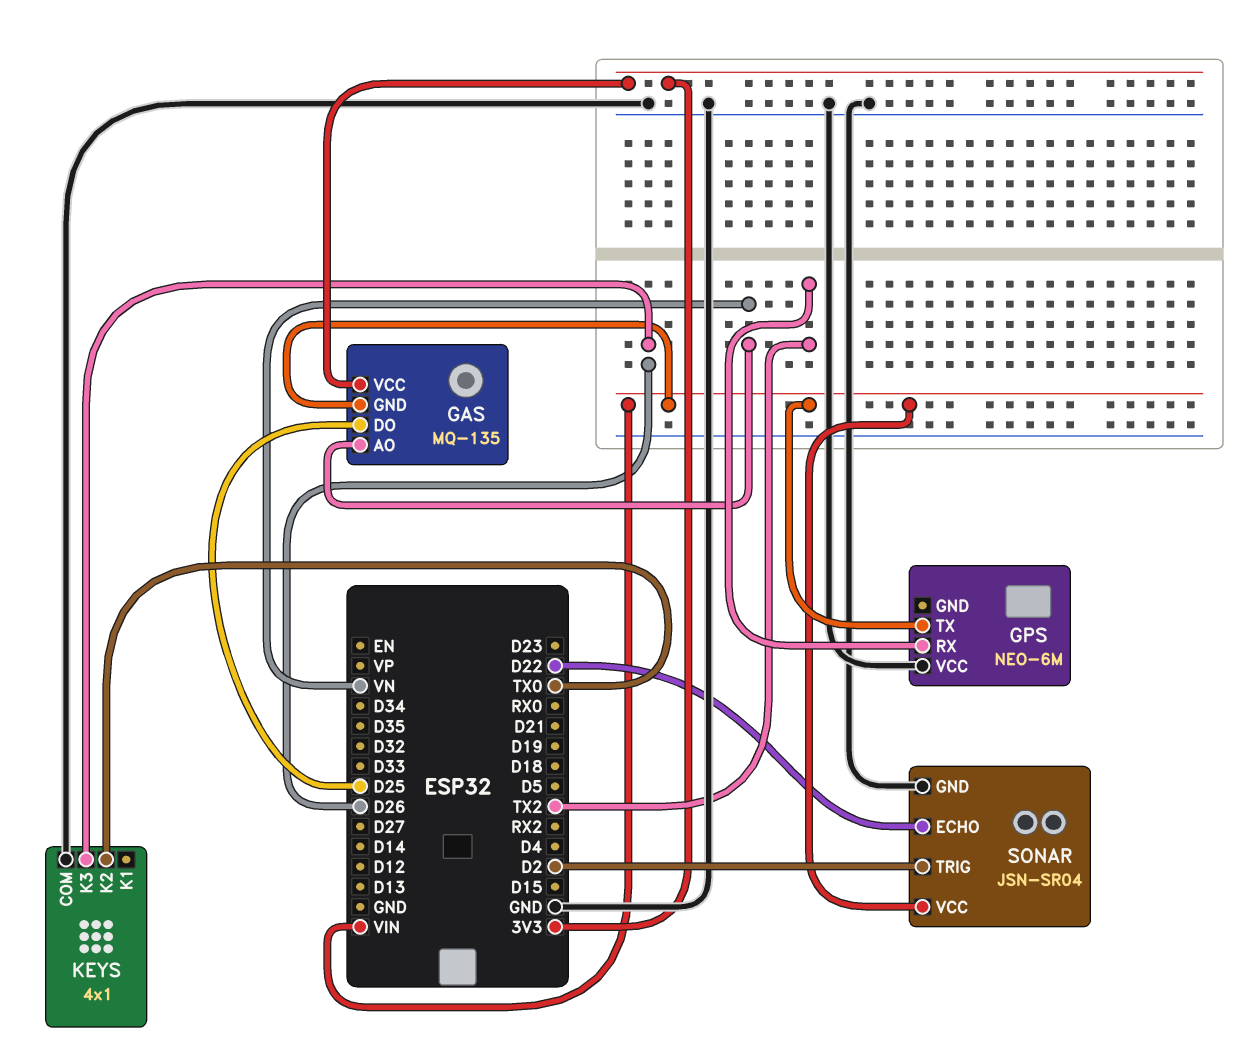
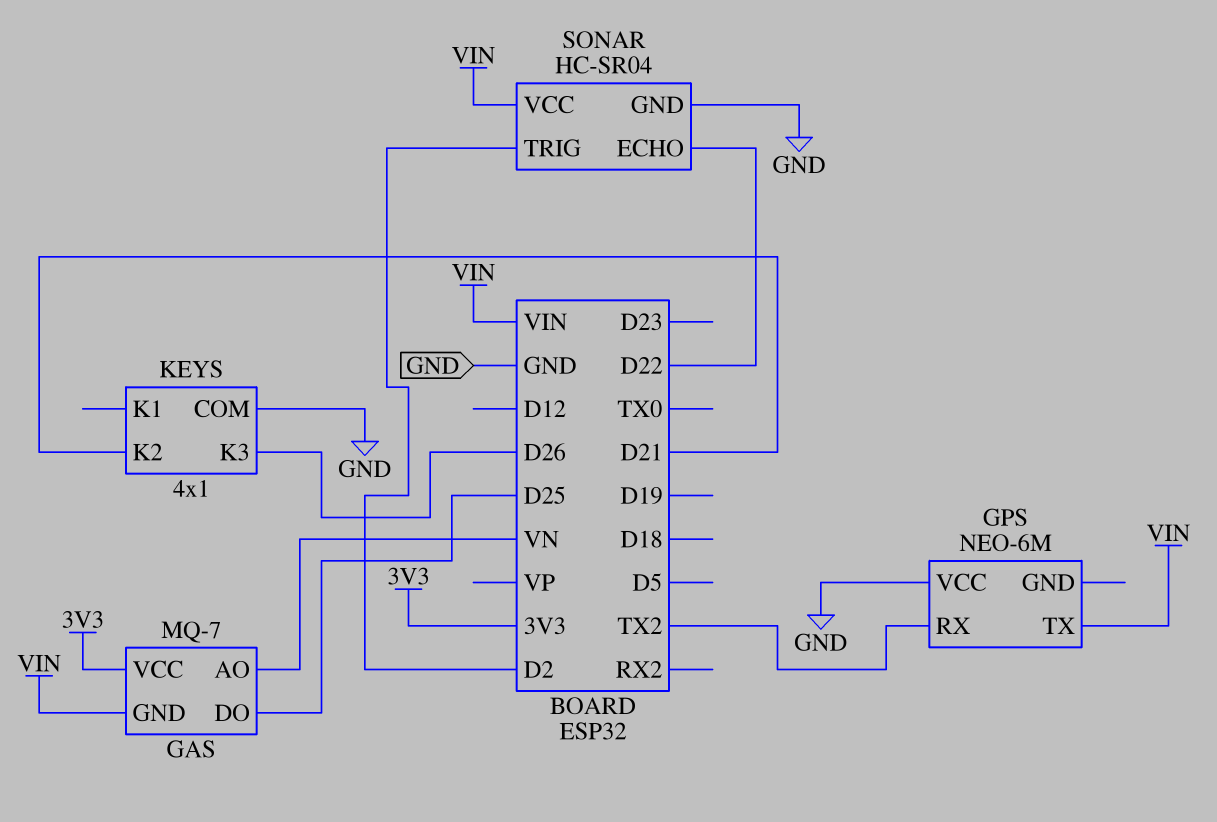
GAS: MQ-135 -> MQ-7
KEYS pin K2: TX0 -> D21
SONAR: JSN-SR04 -> HC-SR04

